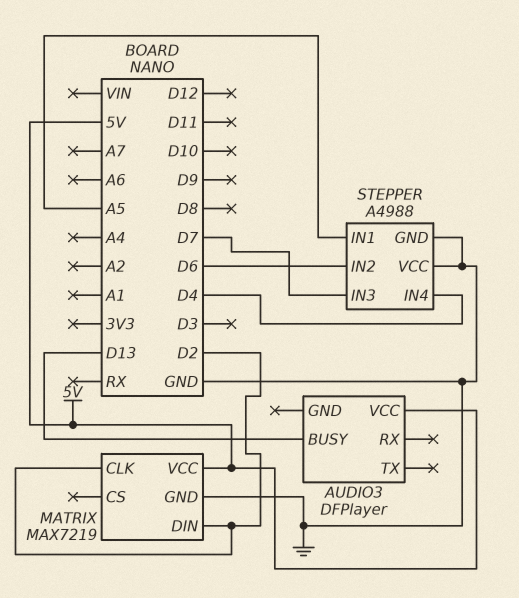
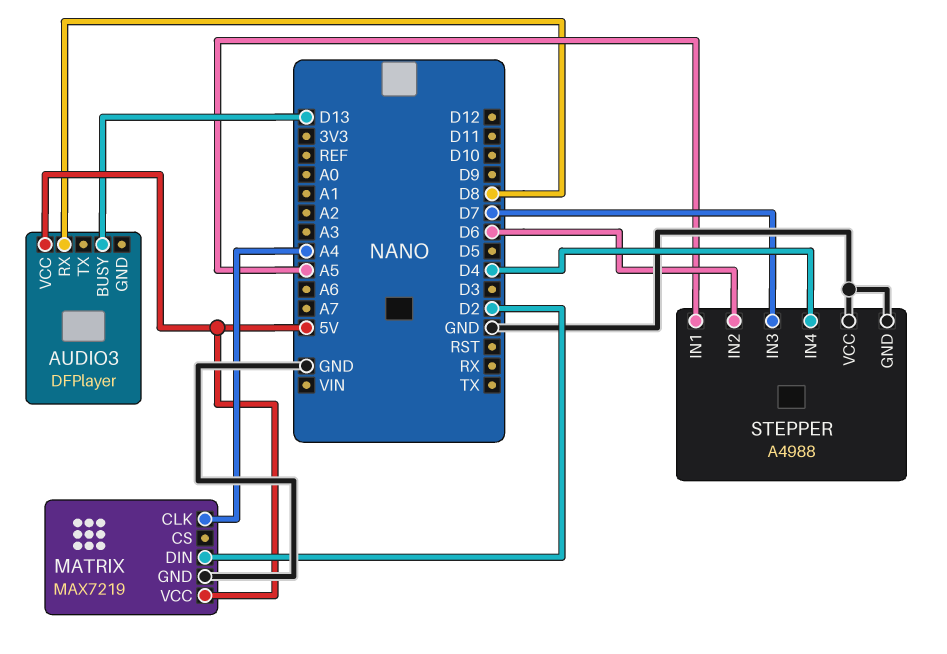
AUDIO3 pin RX: none -> D8
MATRIX pin CLK: D2 -> A4

